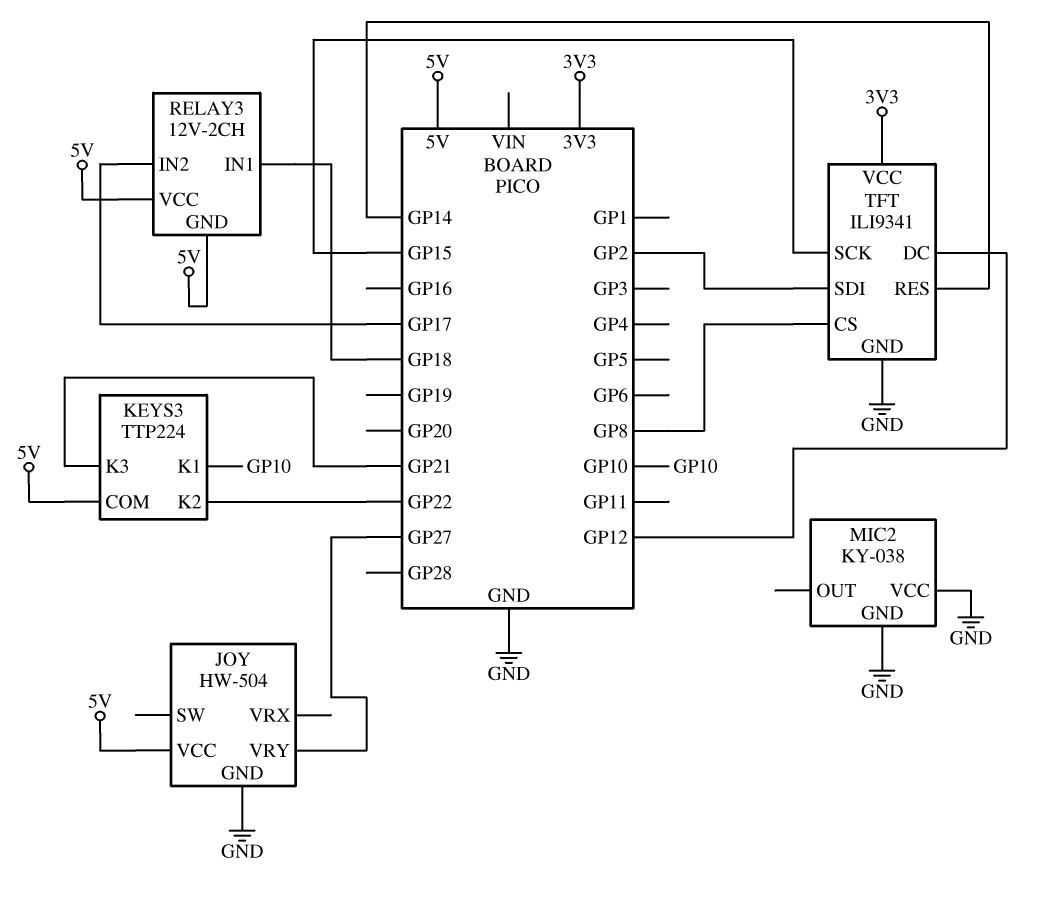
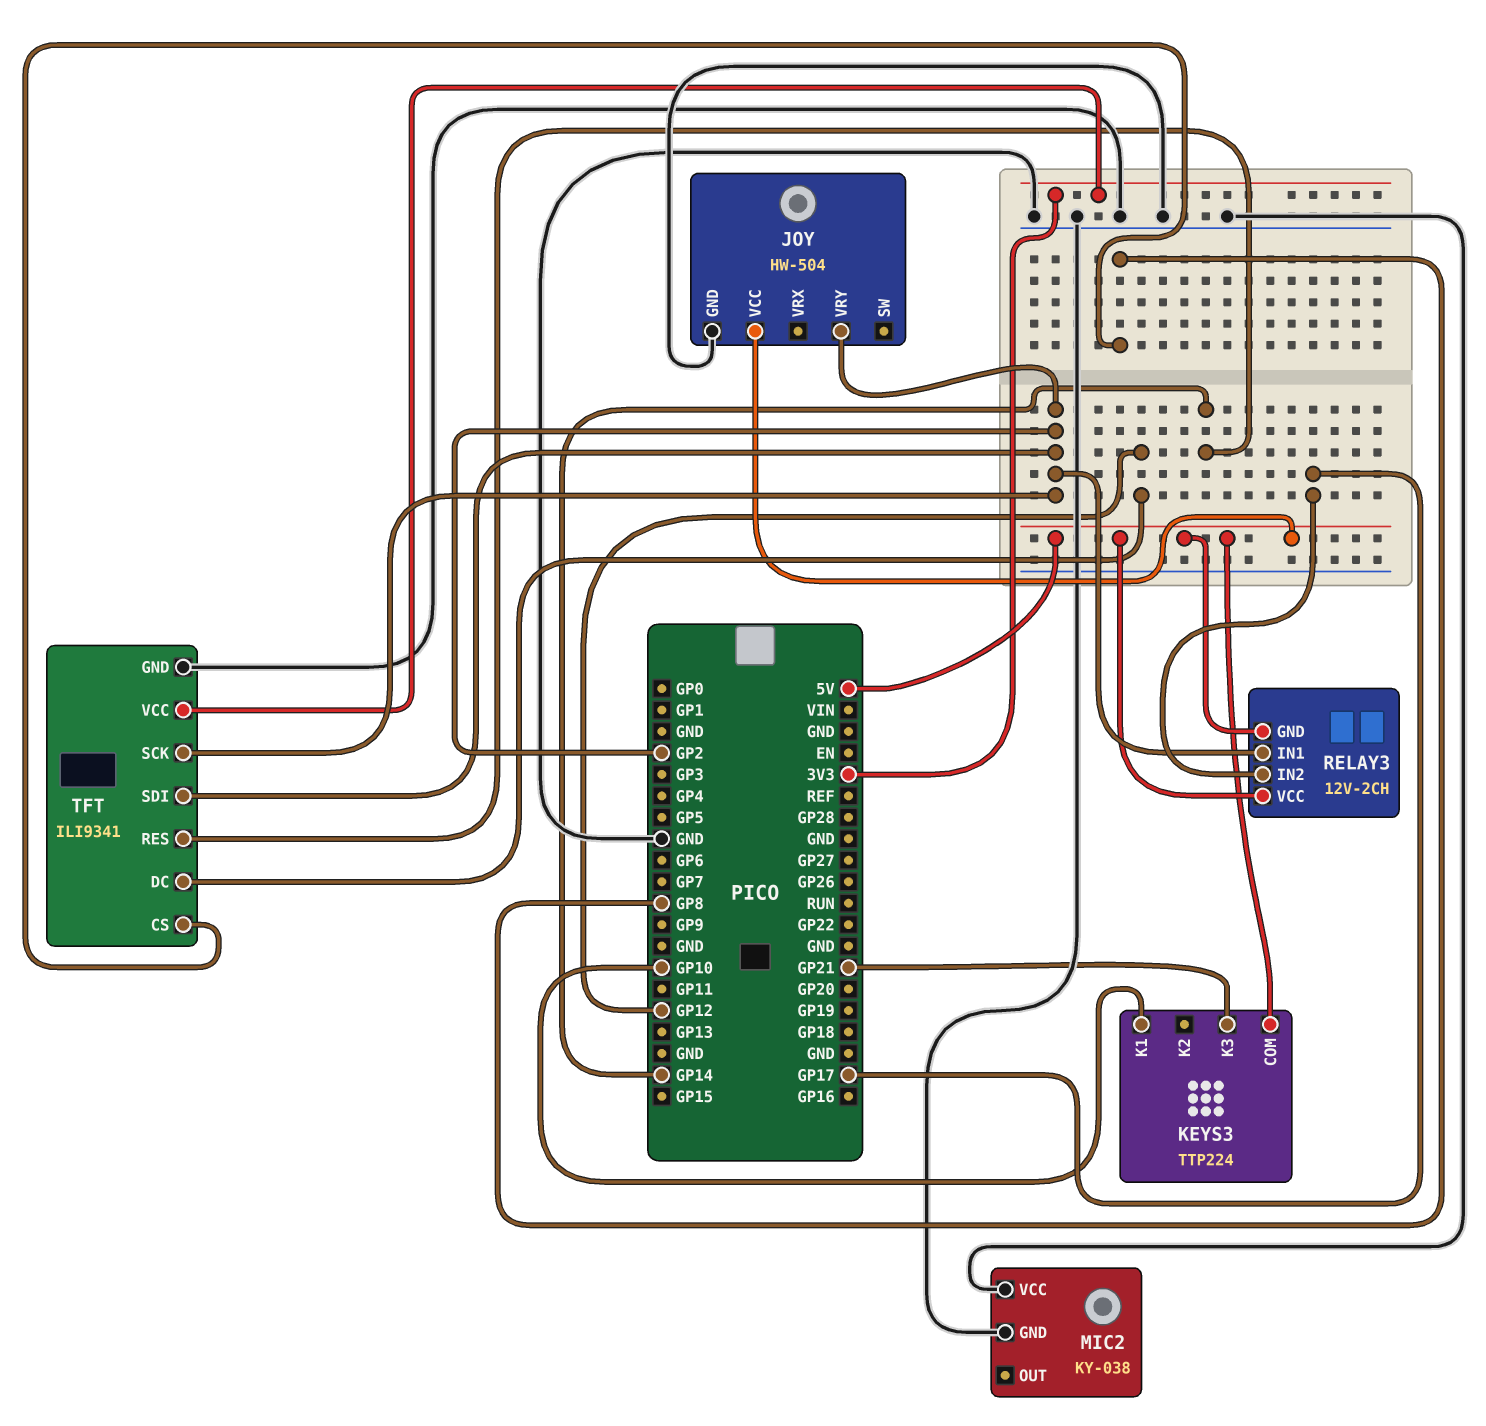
JOY pin VRY: GP27 -> GP2
KEYS3 pin K2: GP22 -> none
RELAY3 pin IN1: GP18 -> GP2
TFT pin SCK: GP15 -> GP2

